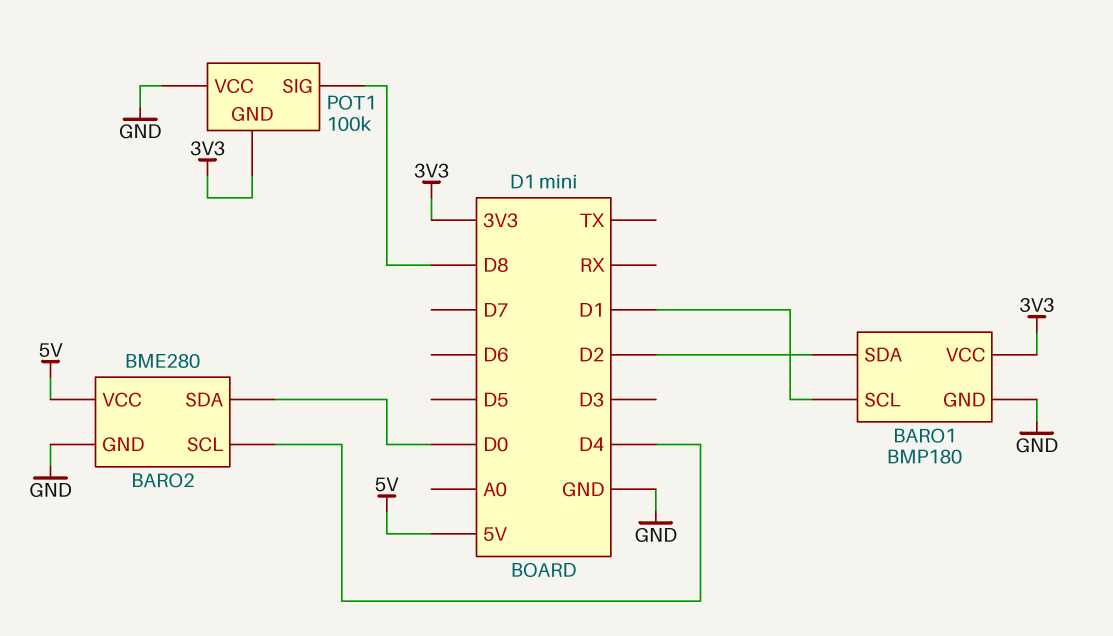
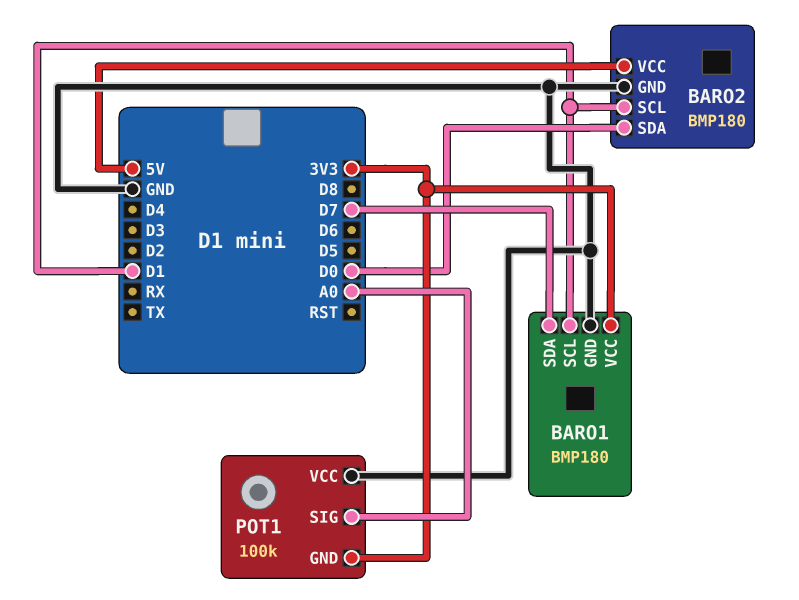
BARO1 pin SDA: D2 -> D7
BARO2: BME280 -> BMP180
BARO2 pin SCL: D4 -> D1
POT1 pin SIG: D8 -> A0

